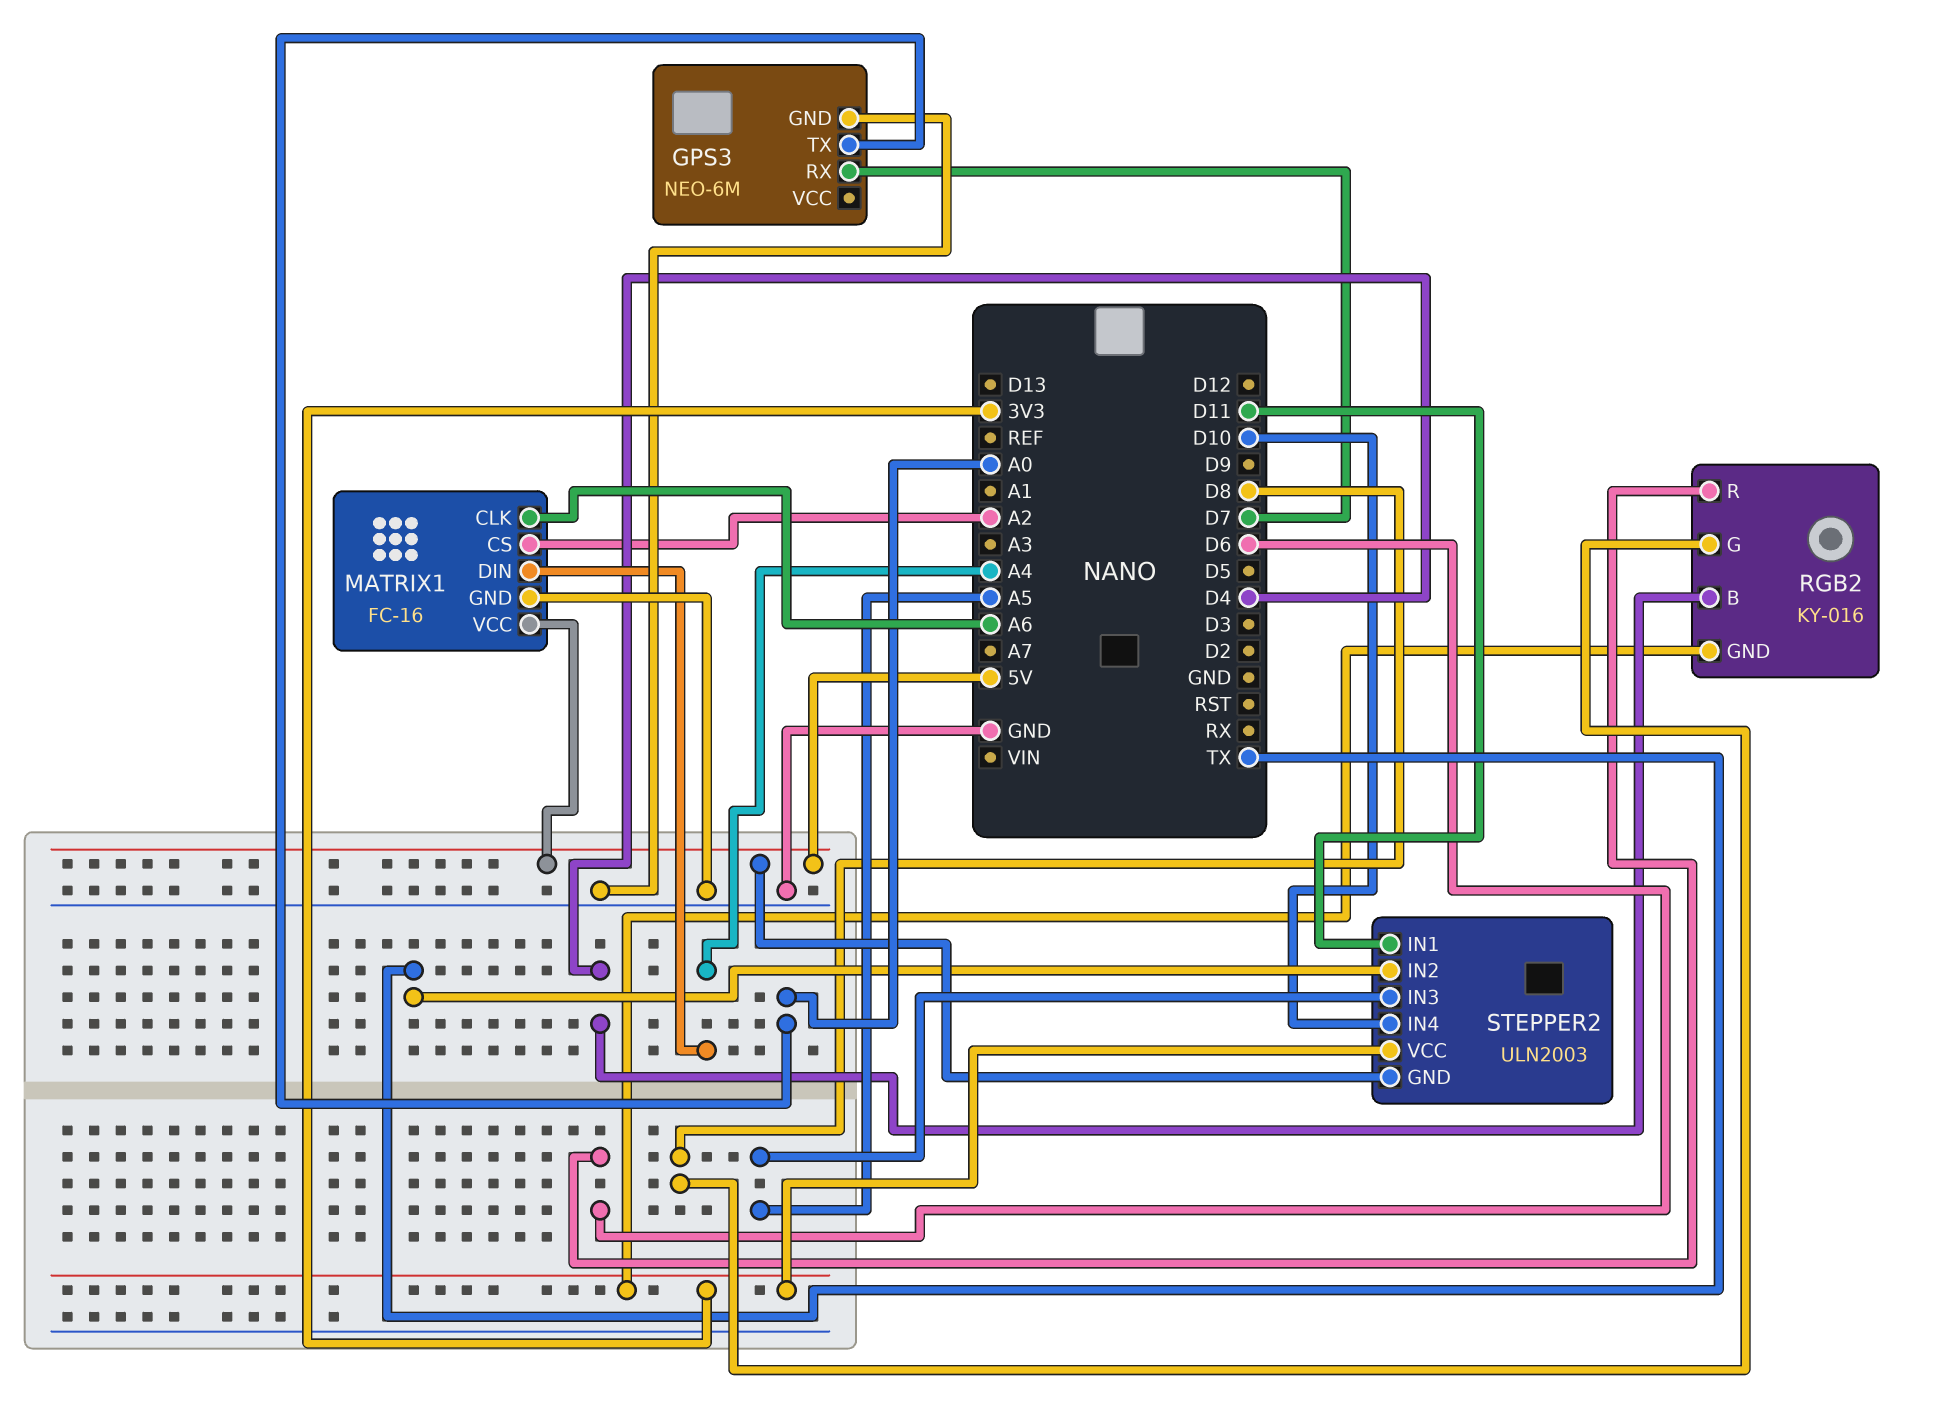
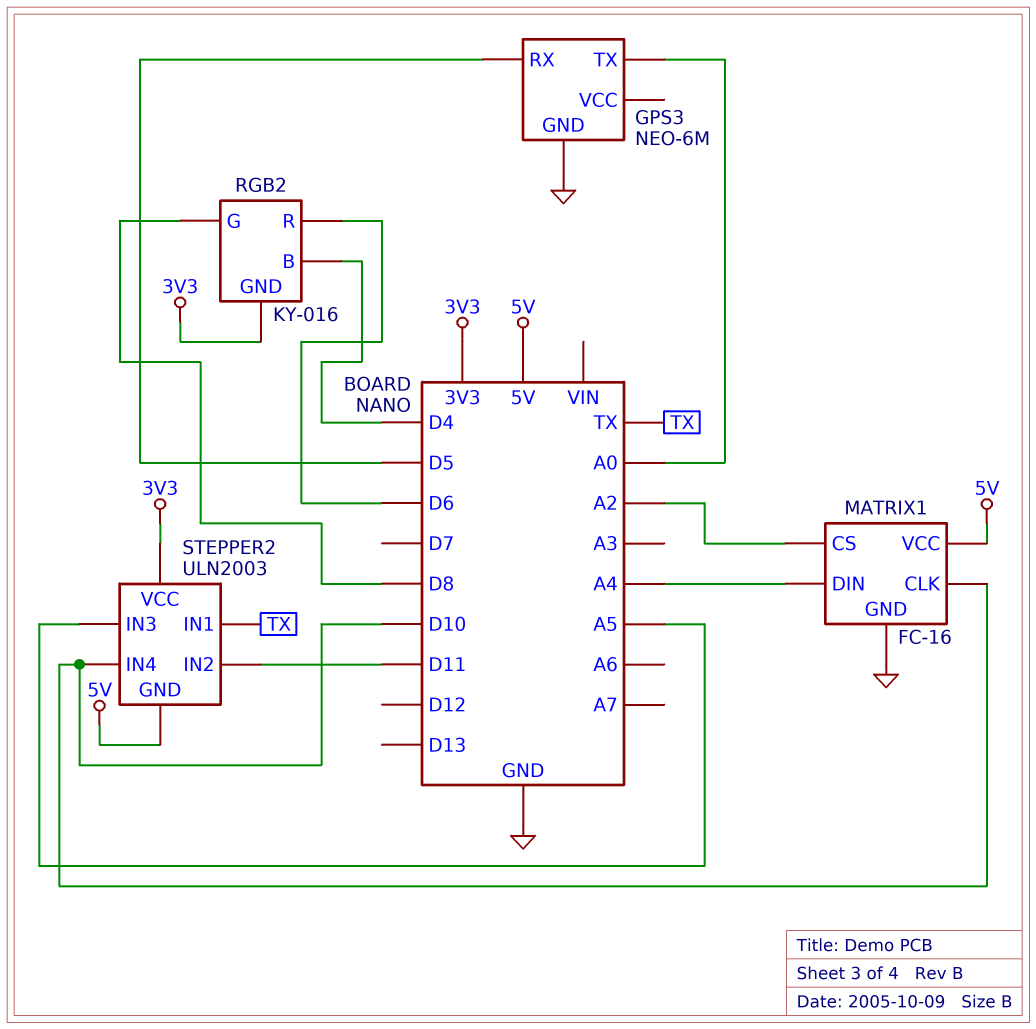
GPS3 pin RX: D7 -> D5
MATRIX1 pin CLK: A6 -> D10
STEPPER2 pin IN1: D11 -> TX
STEPPER2 pin IN2: TX -> D11

